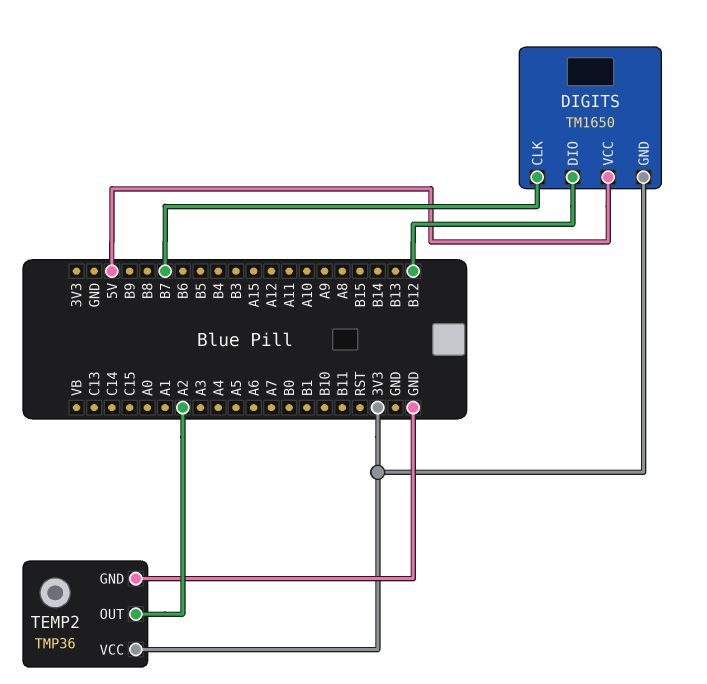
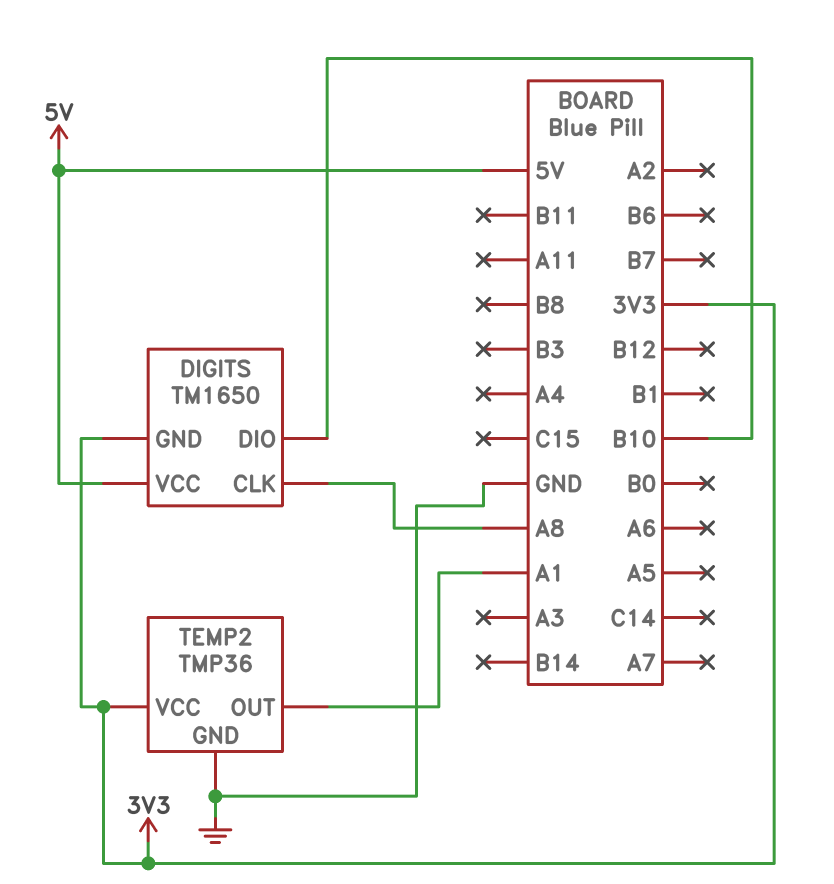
DIGITS pin CLK: B7 -> A8
DIGITS pin DIO: B12 -> B10
TEMP2 pin OUT: A2 -> A1

